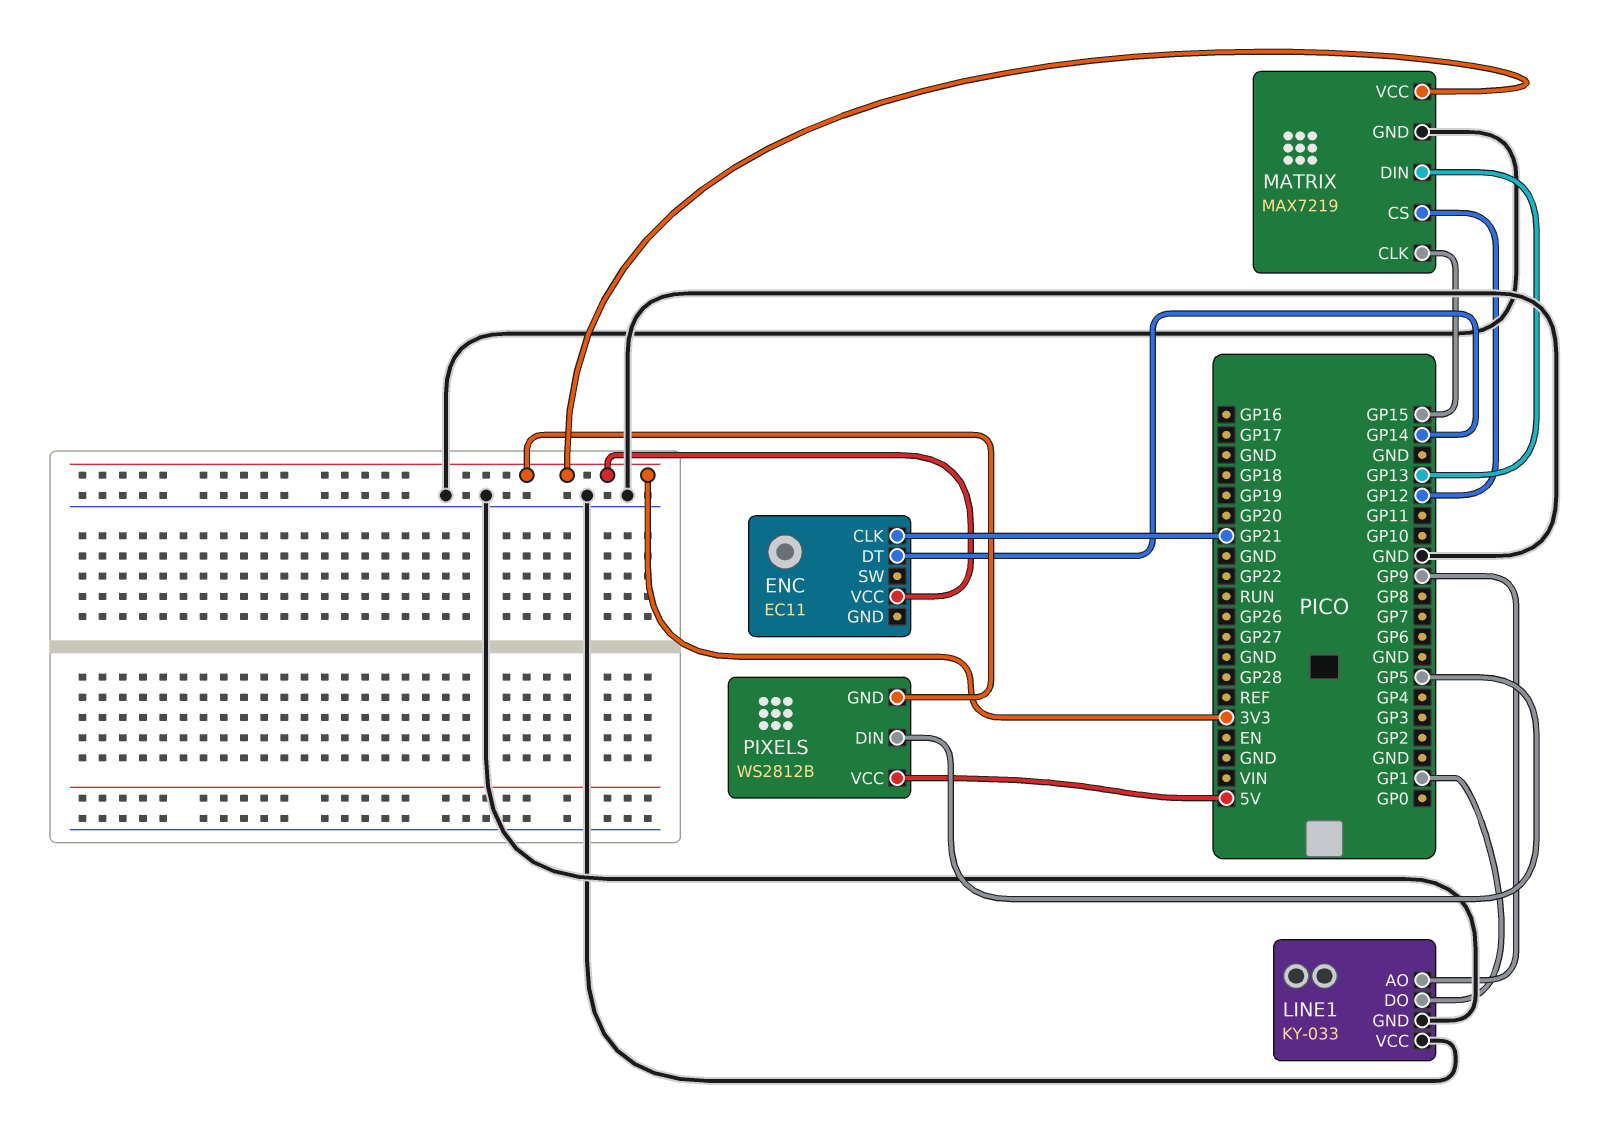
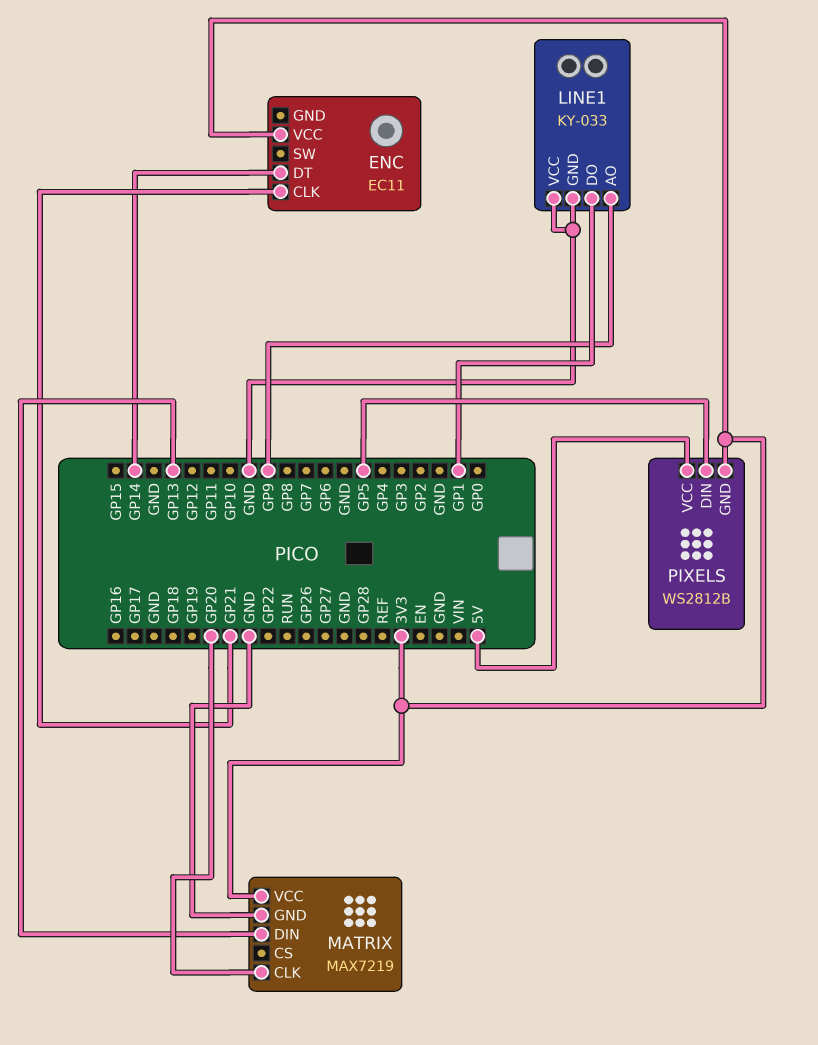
MATRIX pin CLK: GP15 -> GP20
MATRIX pin CS: GP12 -> none

